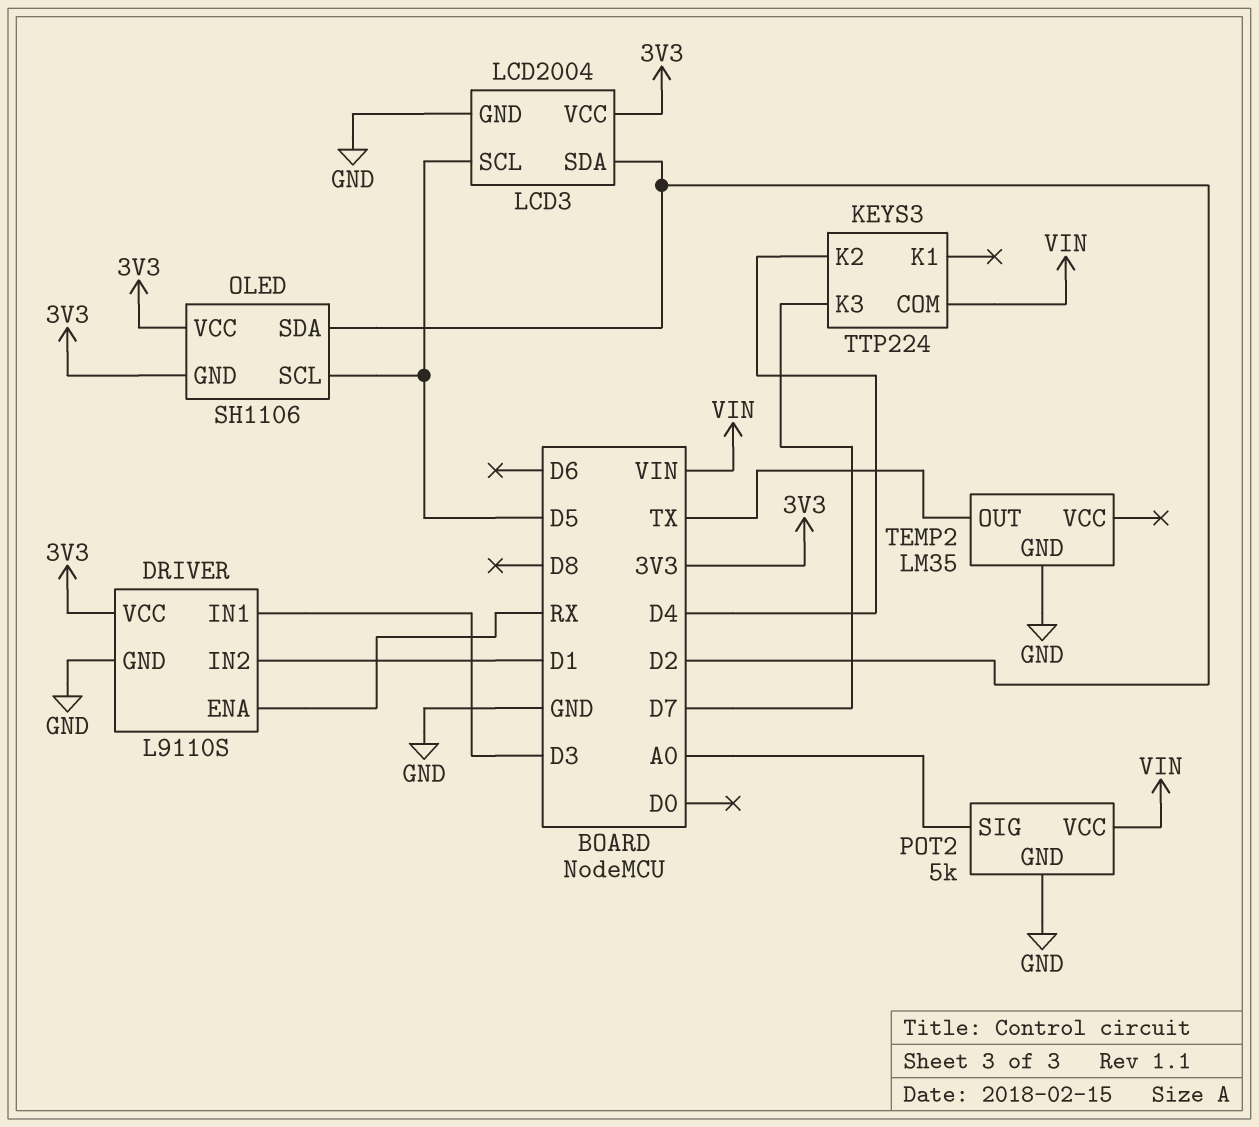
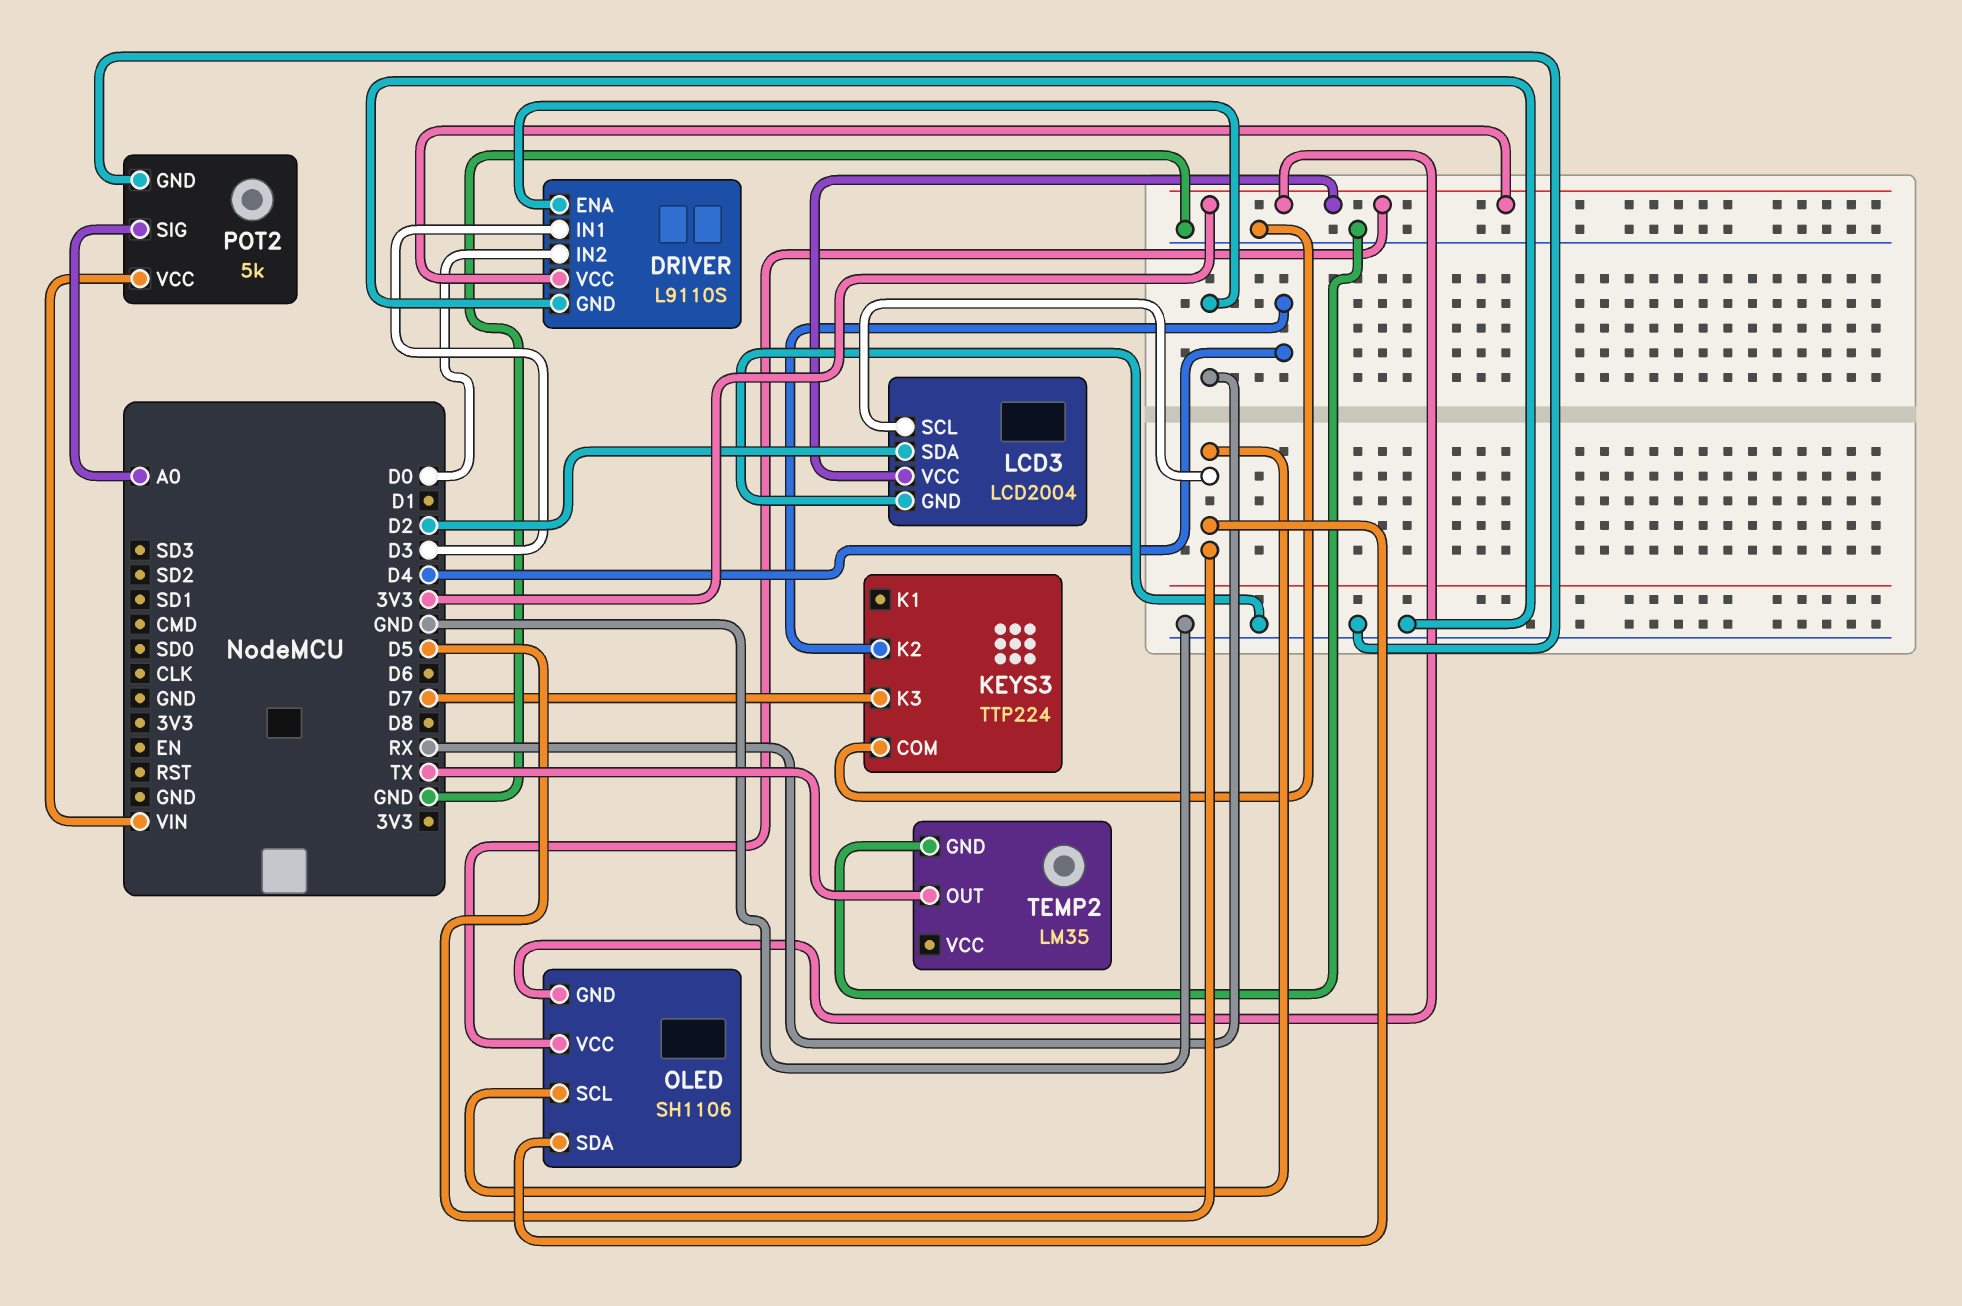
DRIVER pin IN2: D1 -> D0
KEYS3 pin COM: VIN -> GND
OLED pin SDA: D2 -> D5

